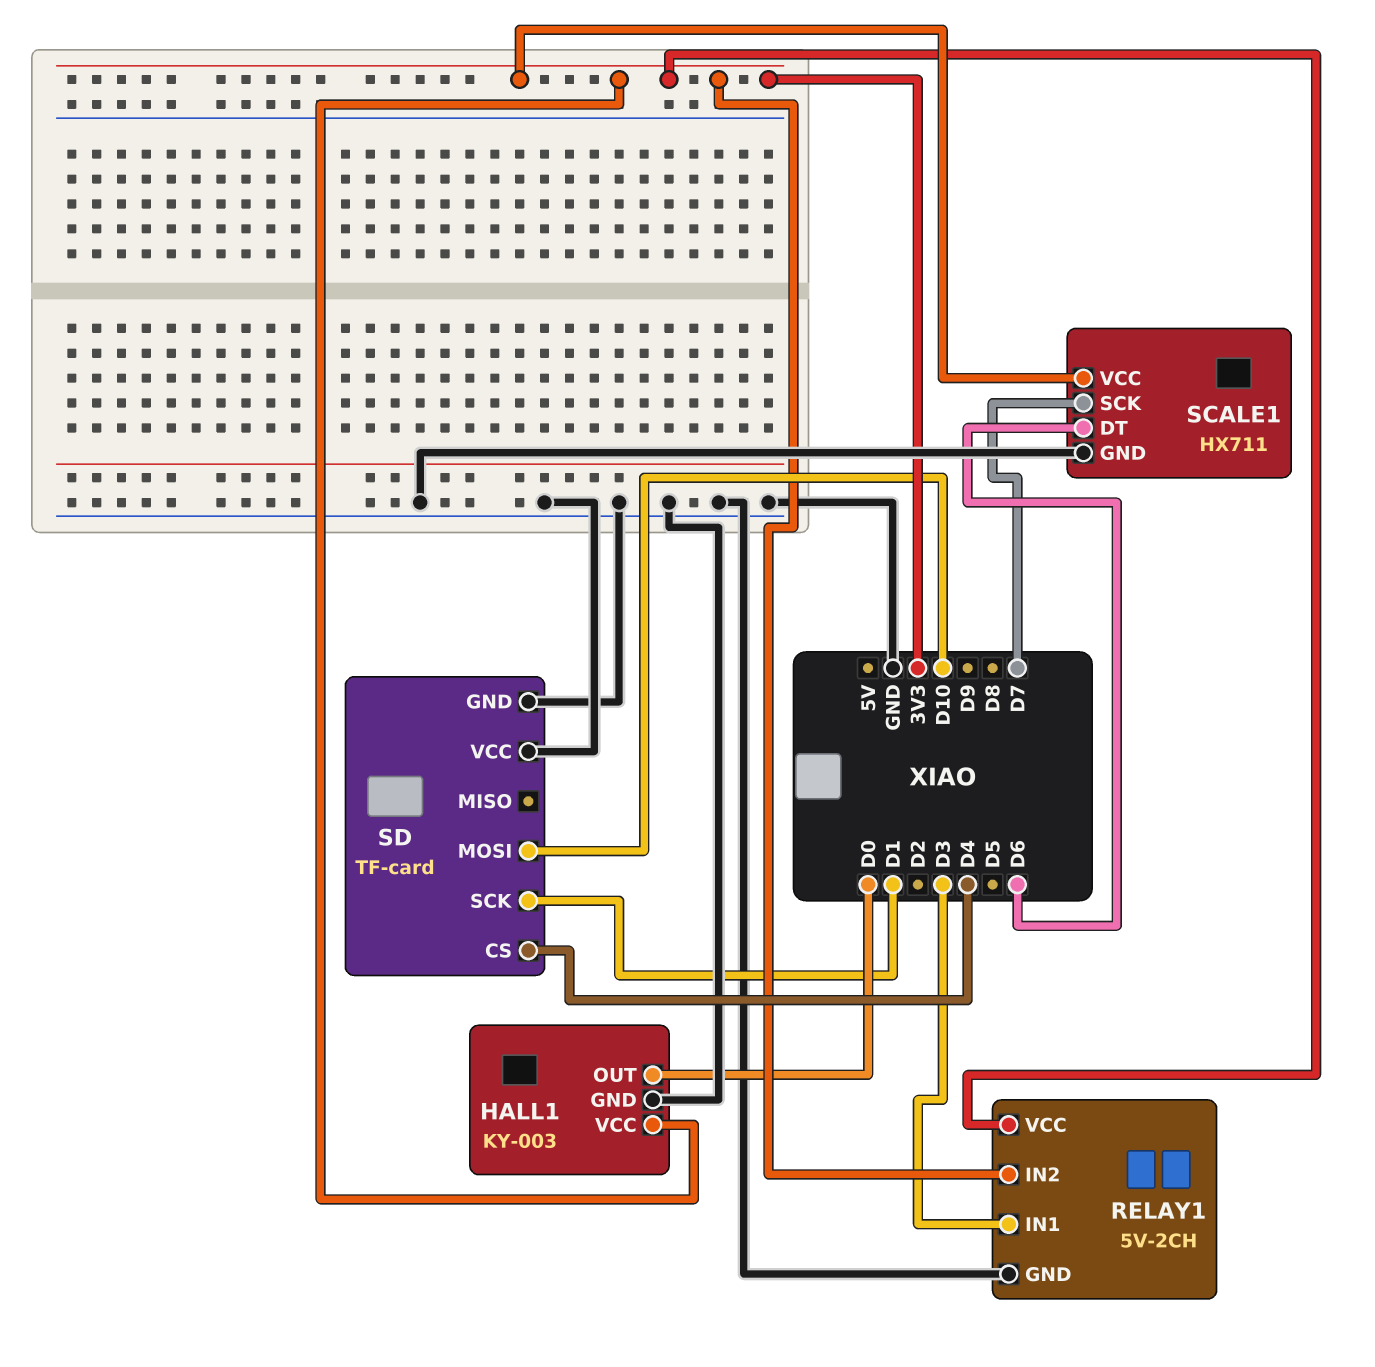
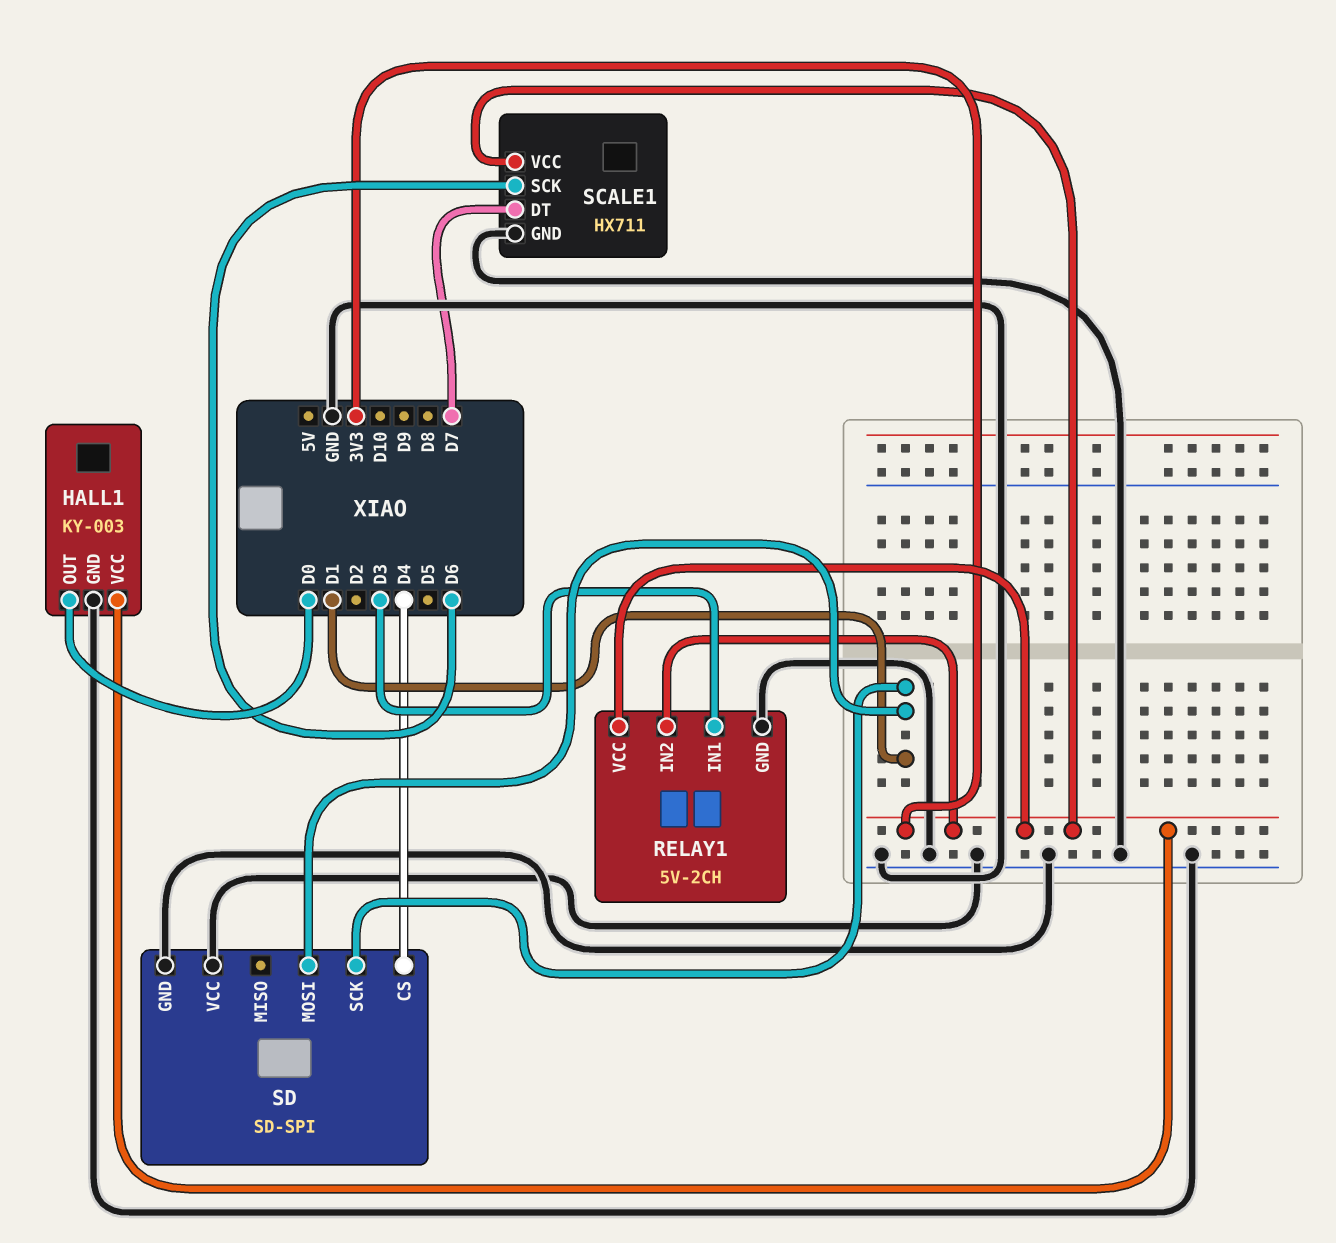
SCALE1 pin DT: D6 -> D7
SCALE1 pin SCK: D7 -> D6
SD: TF-card -> SD-SPI
SD pin MOSI: D10 -> D1

